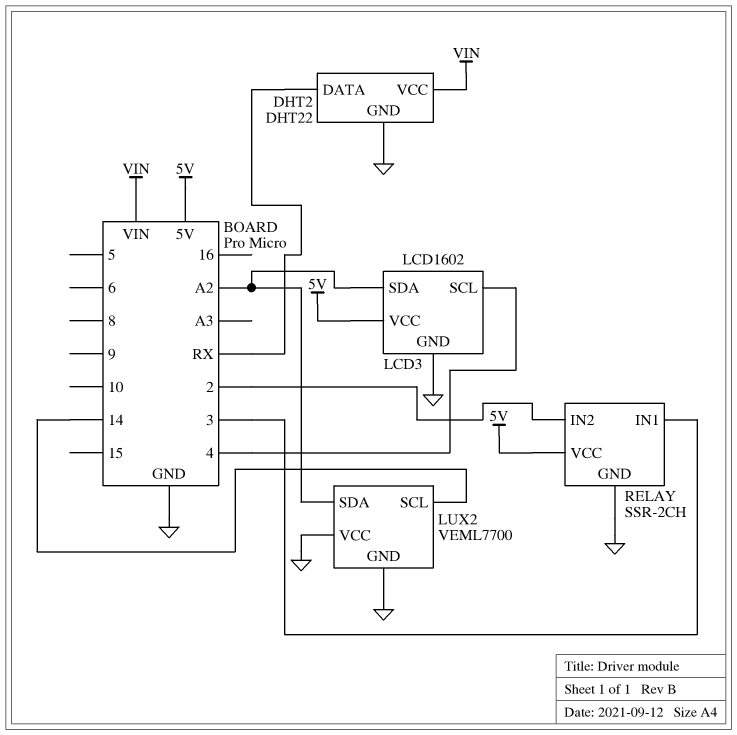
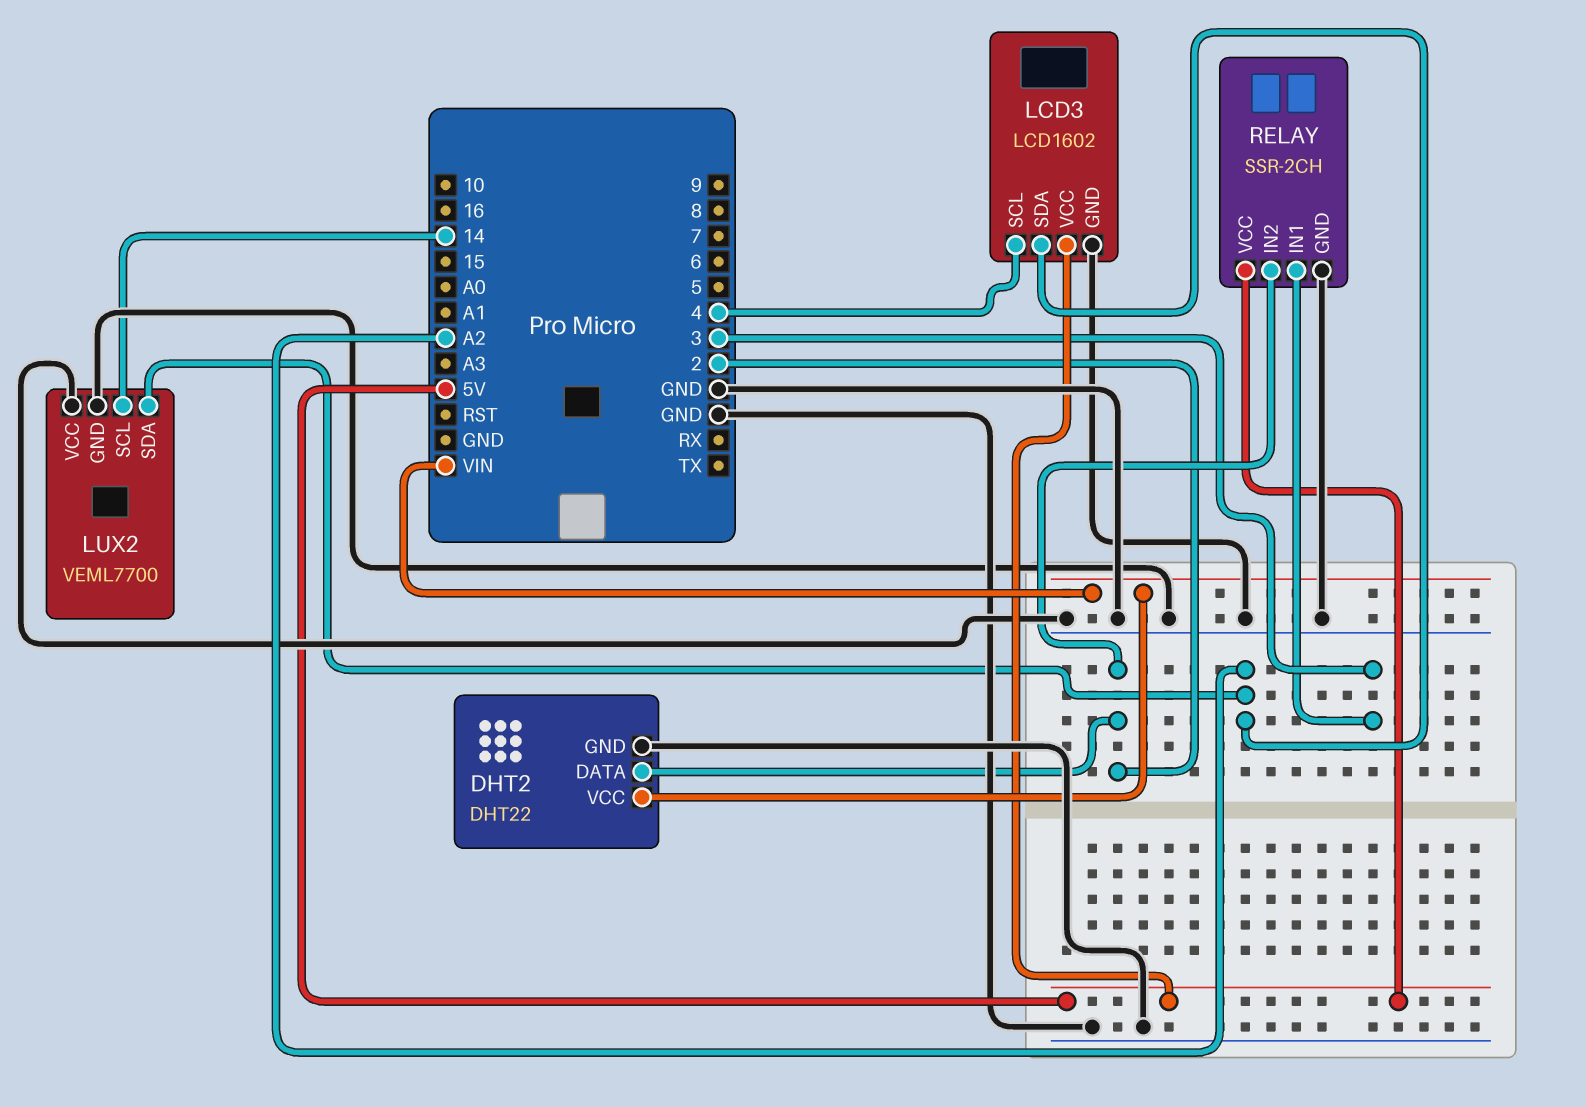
DHT2 pin DATA: RX -> 2

